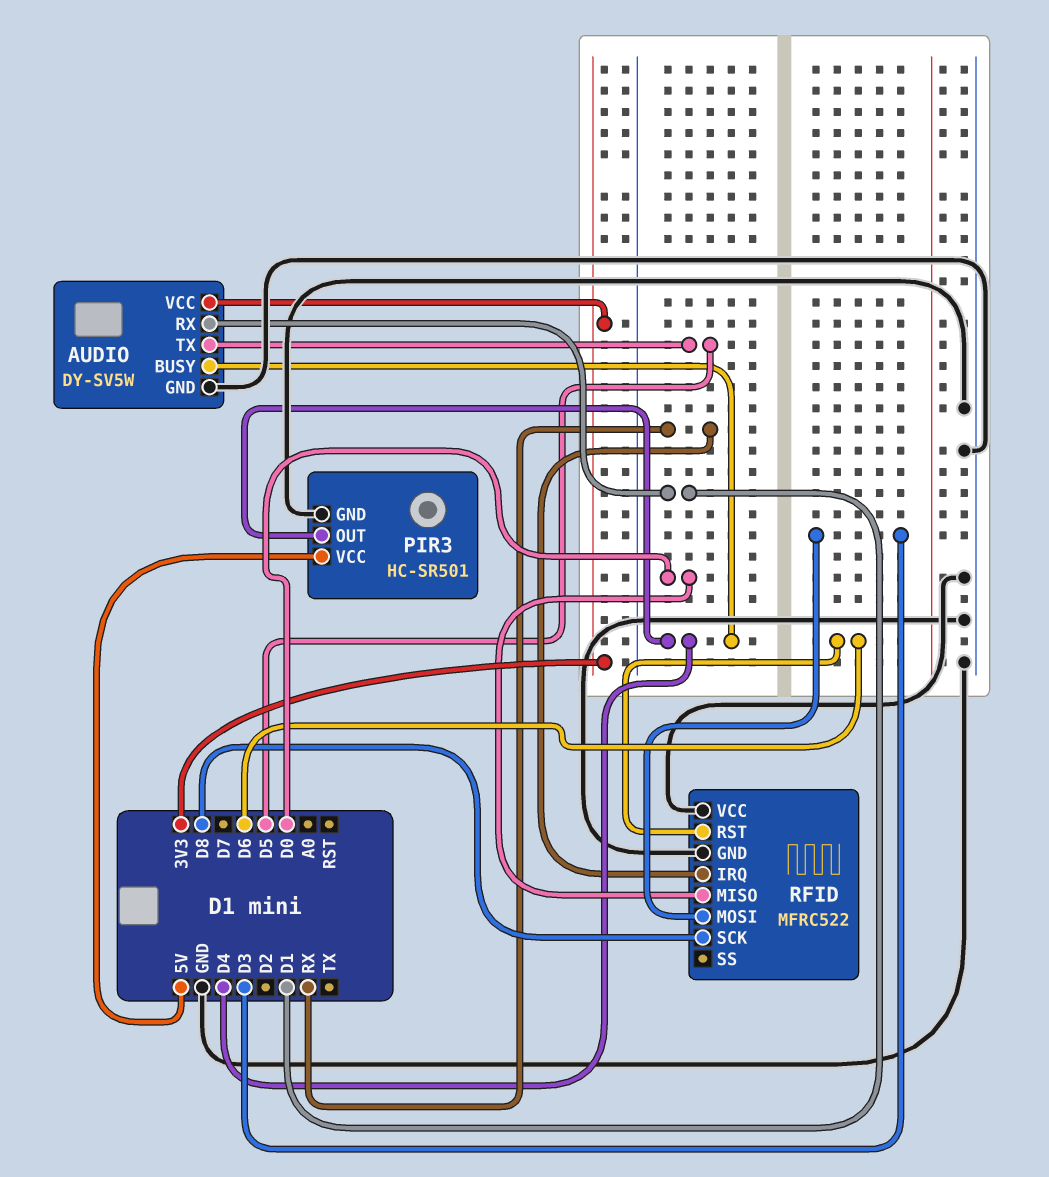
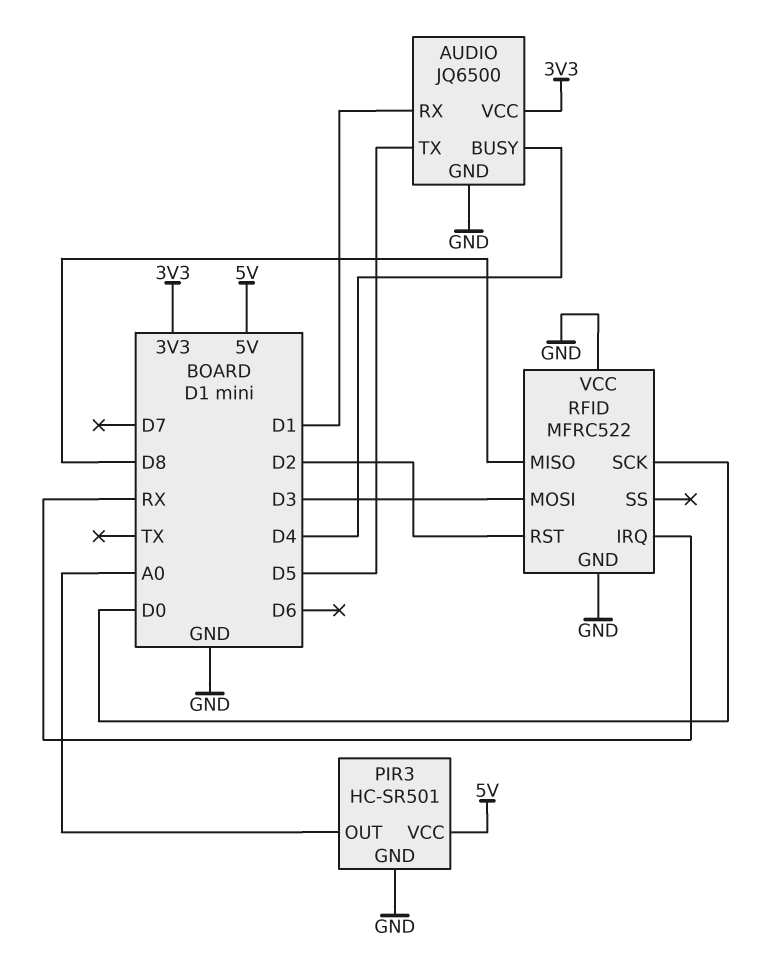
AUDIO: DY-SV5W -> JQ6500
PIR3 pin OUT: D4 -> A0
RFID pin MISO: D0 -> D8
RFID pin RST: D6 -> D2
RFID pin SCK: D8 -> D0

